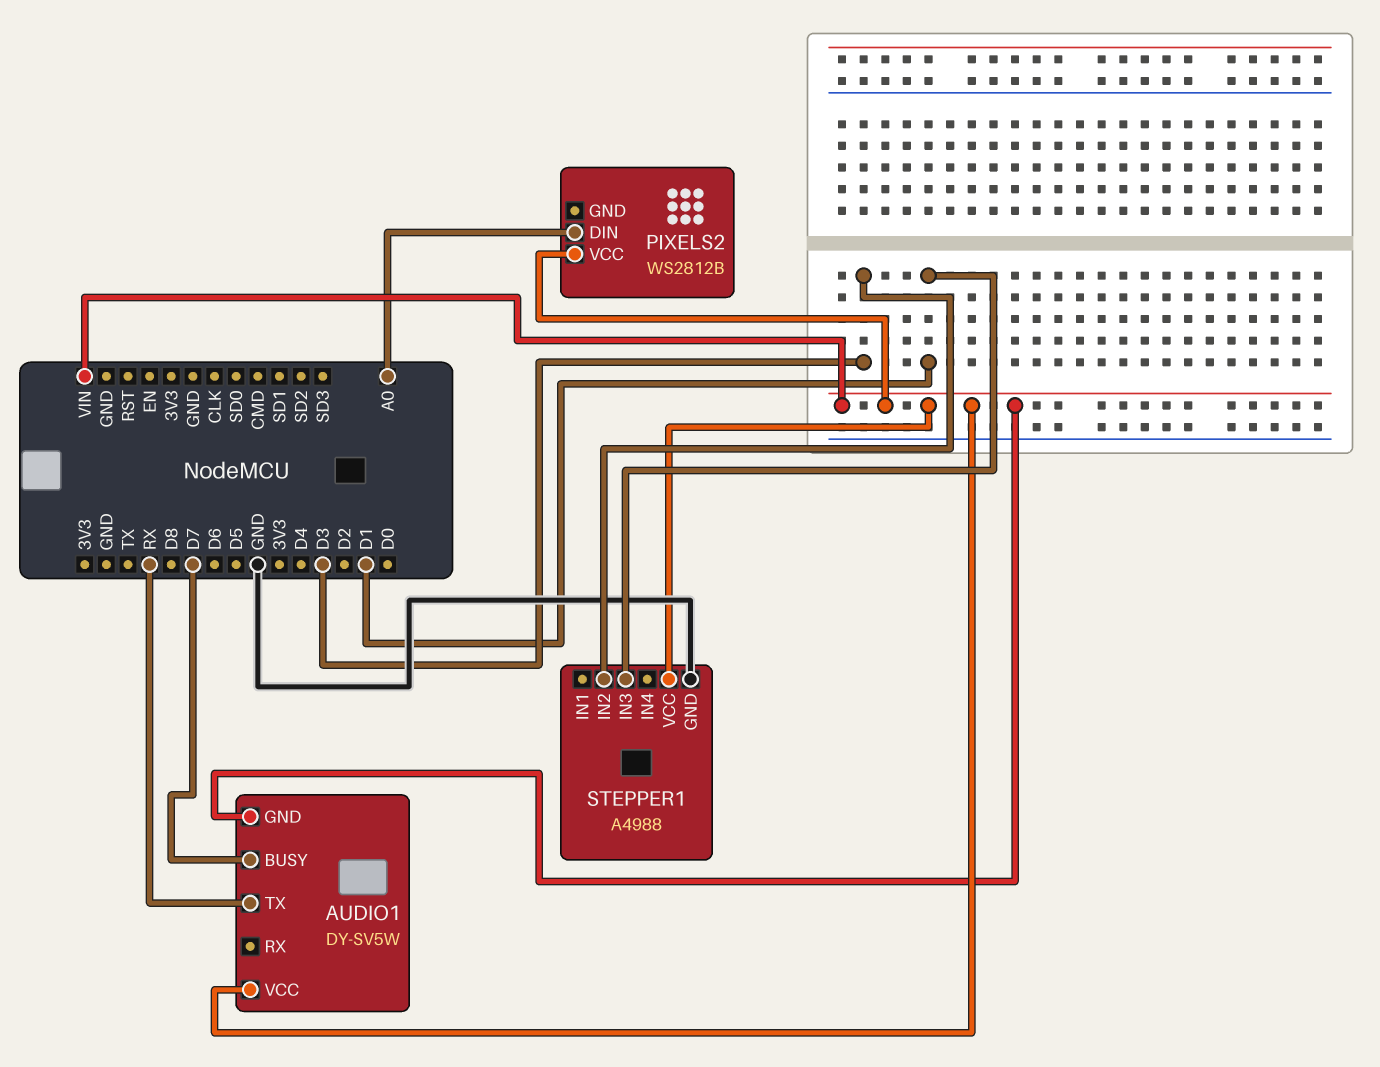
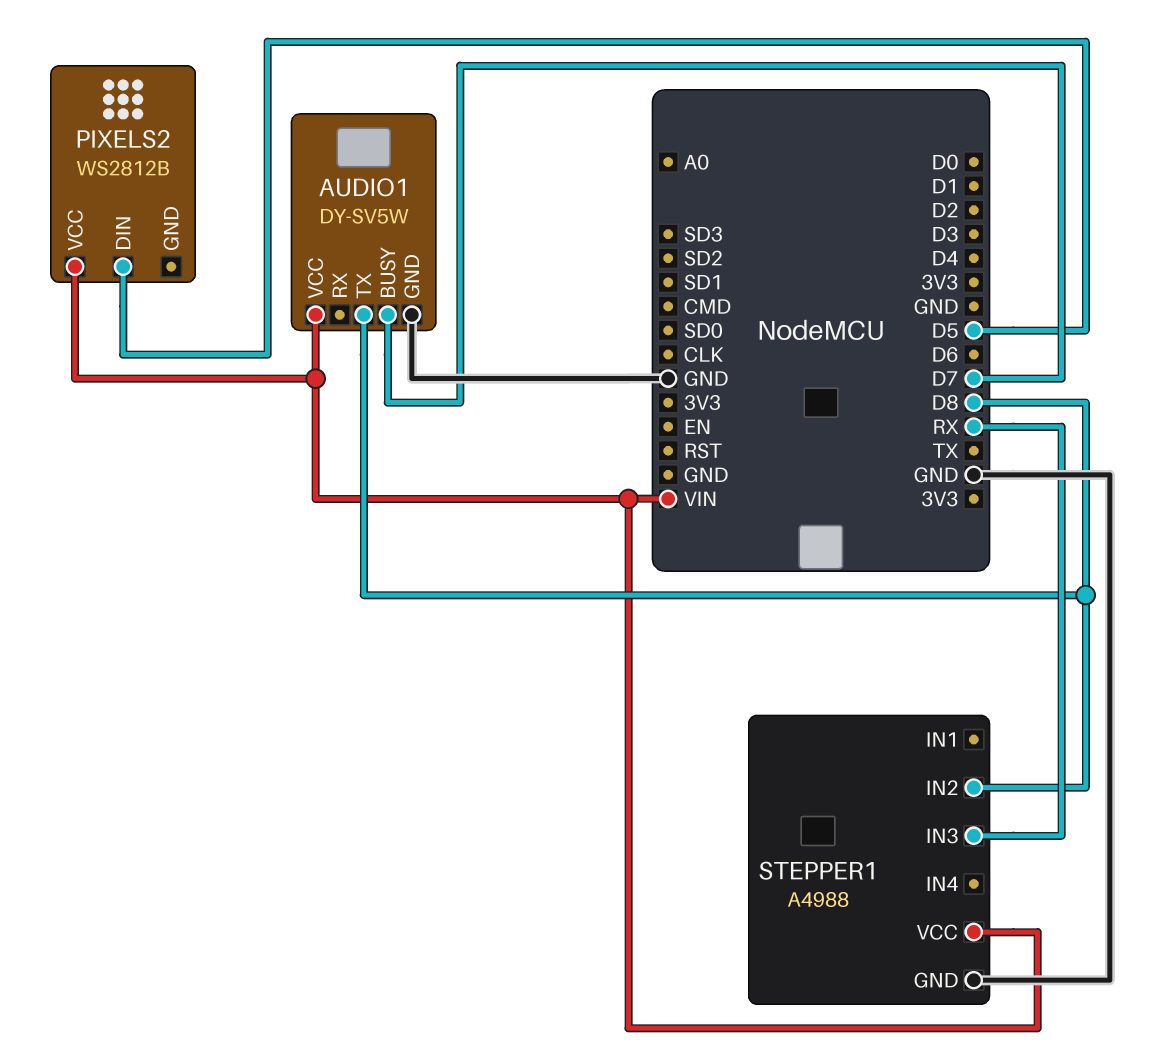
AUDIO1 pin GND: VIN -> GND
AUDIO1 pin TX: RX -> D8
PIXELS2 pin DIN: A0 -> D5
STEPPER1 pin IN2: D3 -> D8
STEPPER1 pin IN3: D1 -> RX

